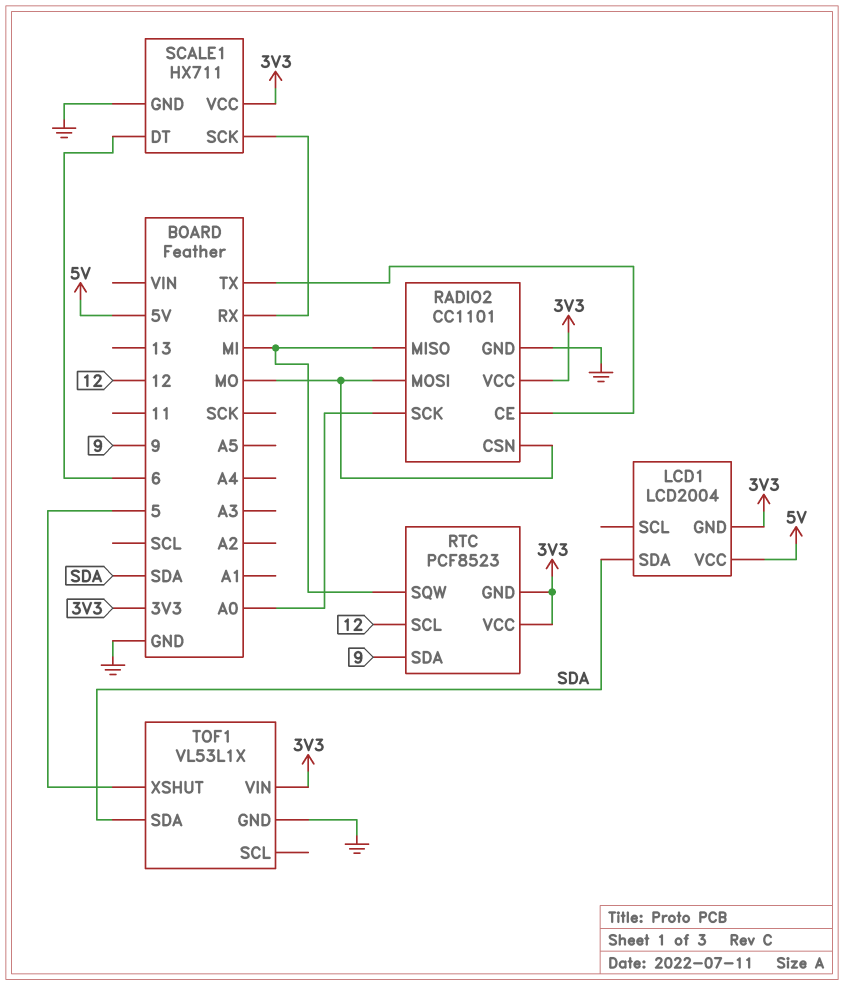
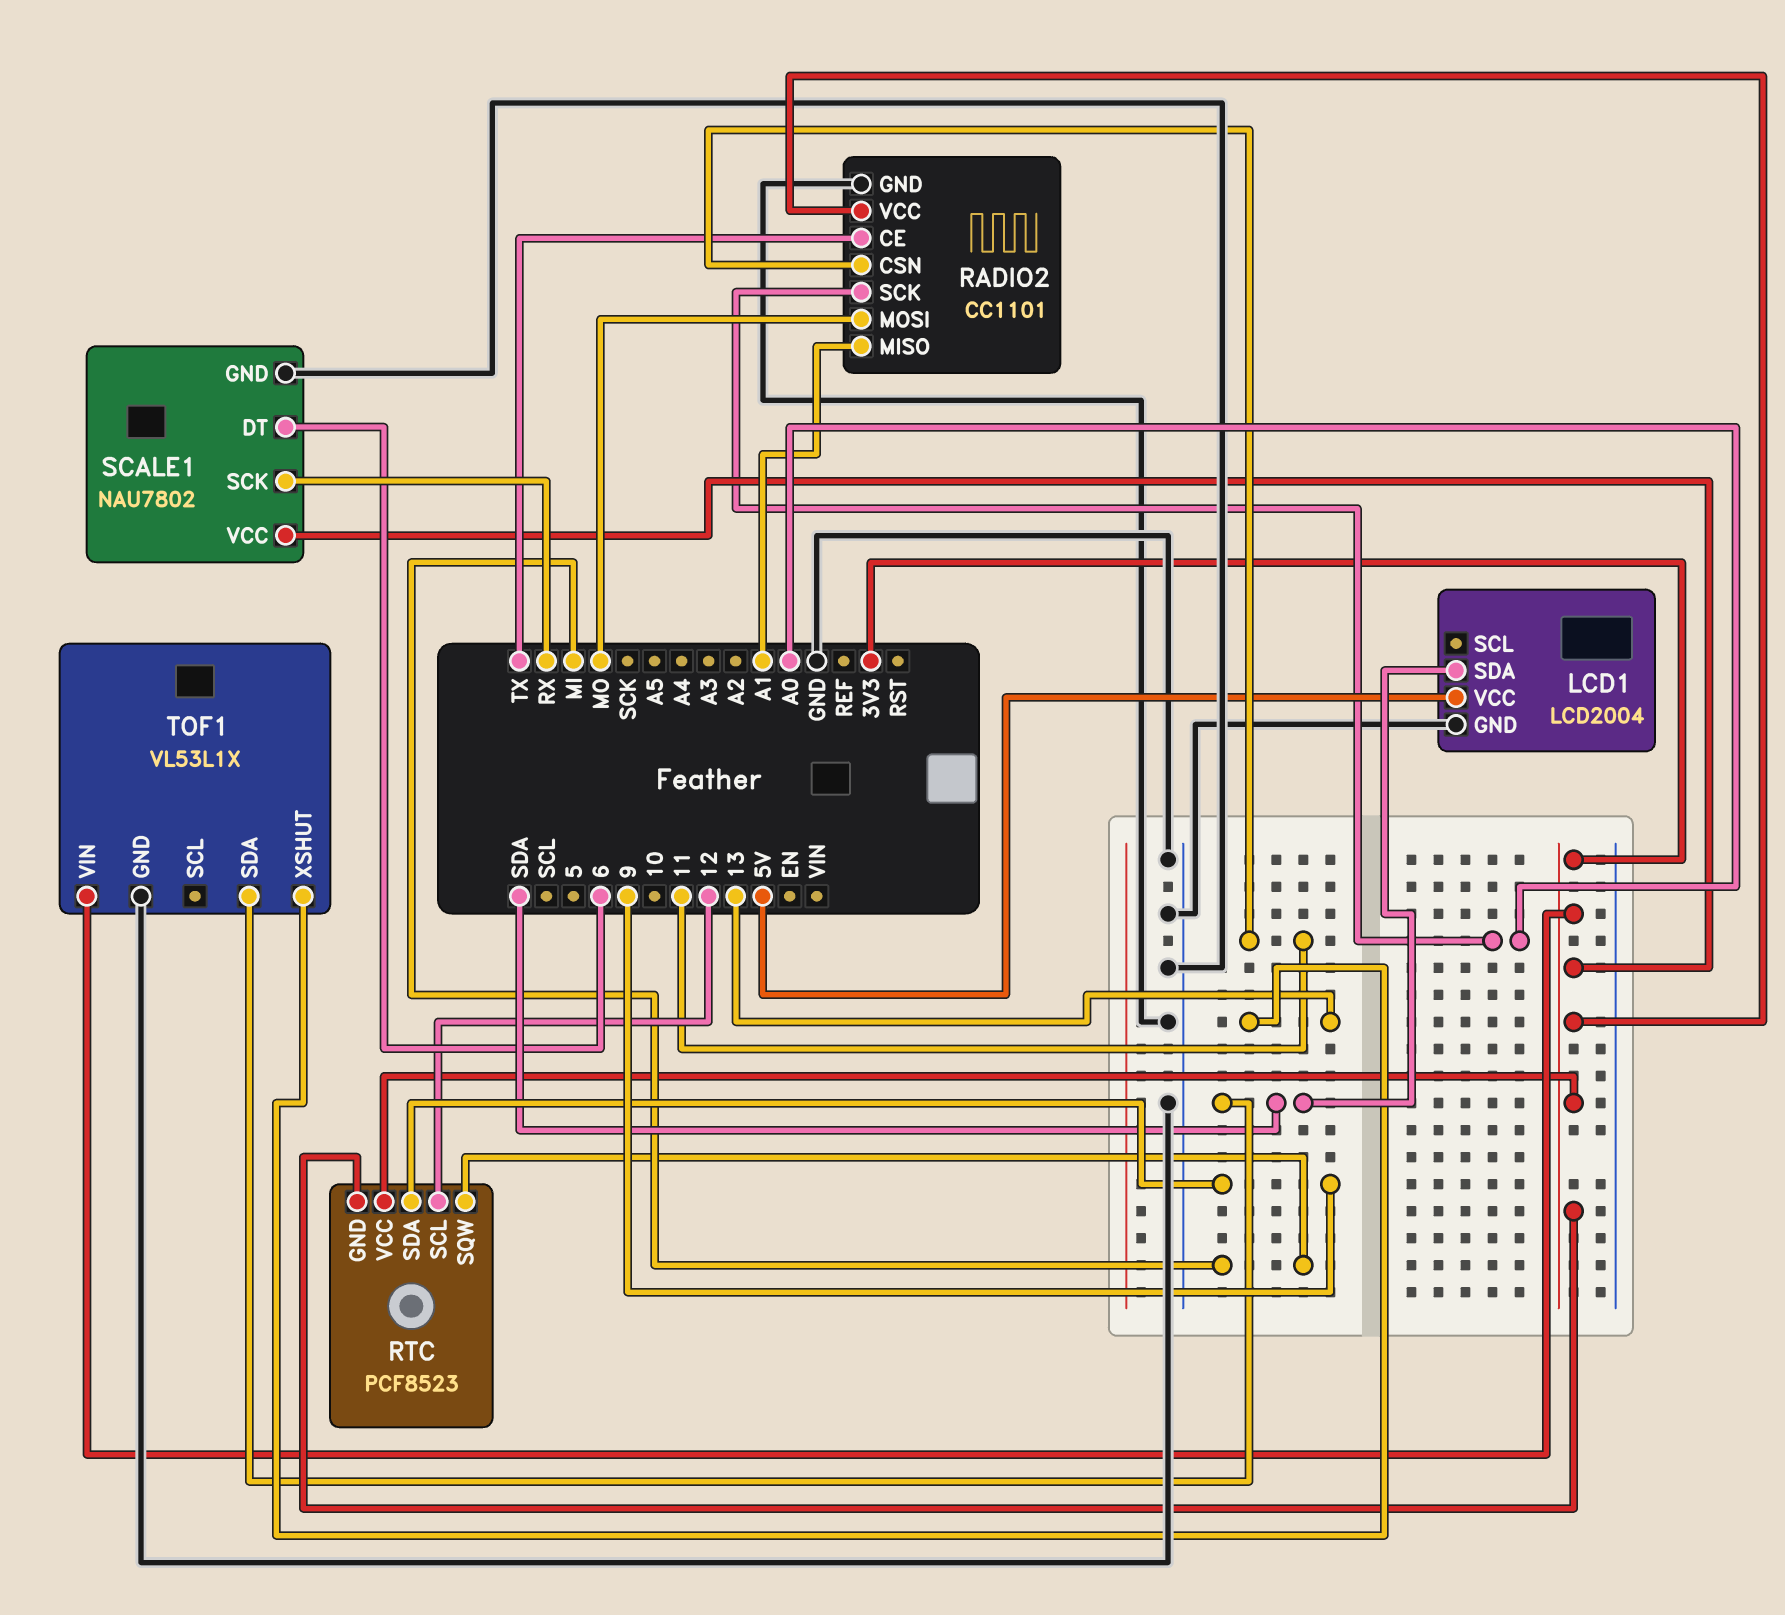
LCD1 pin GND: 3V3 -> GND
RADIO2 pin CSN: MO -> 11
RADIO2 pin MISO: MI -> A1
SCALE1: HX711 -> NAU7802
TOF1 pin XSHUT: 5 -> 13

